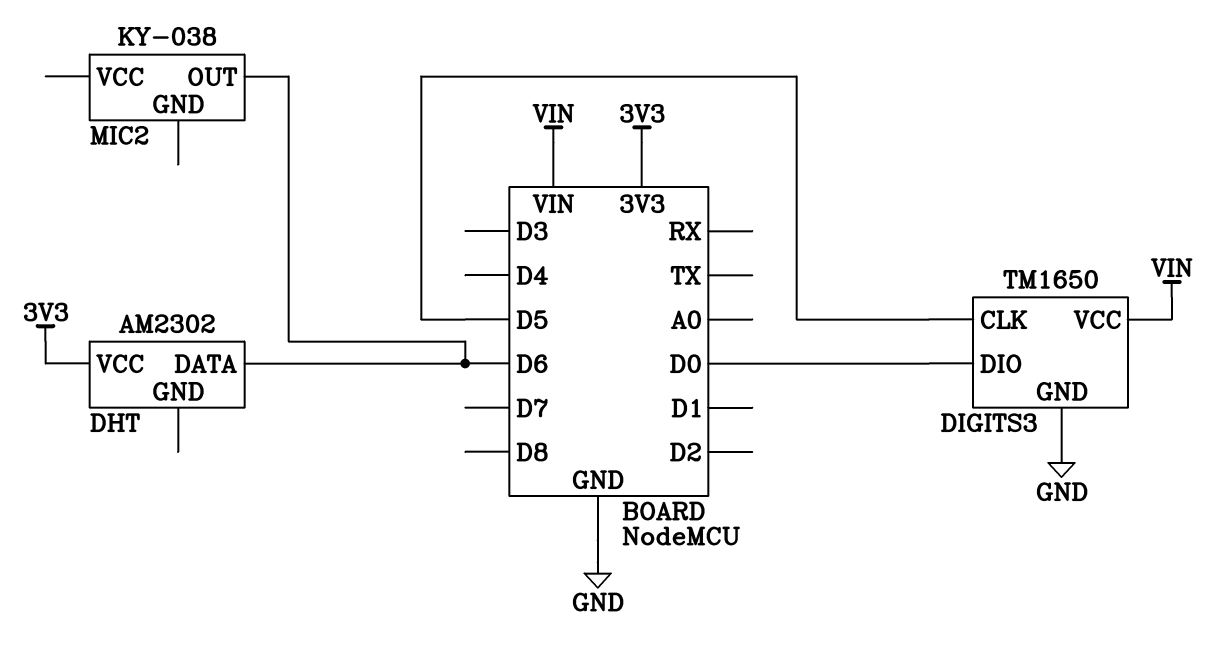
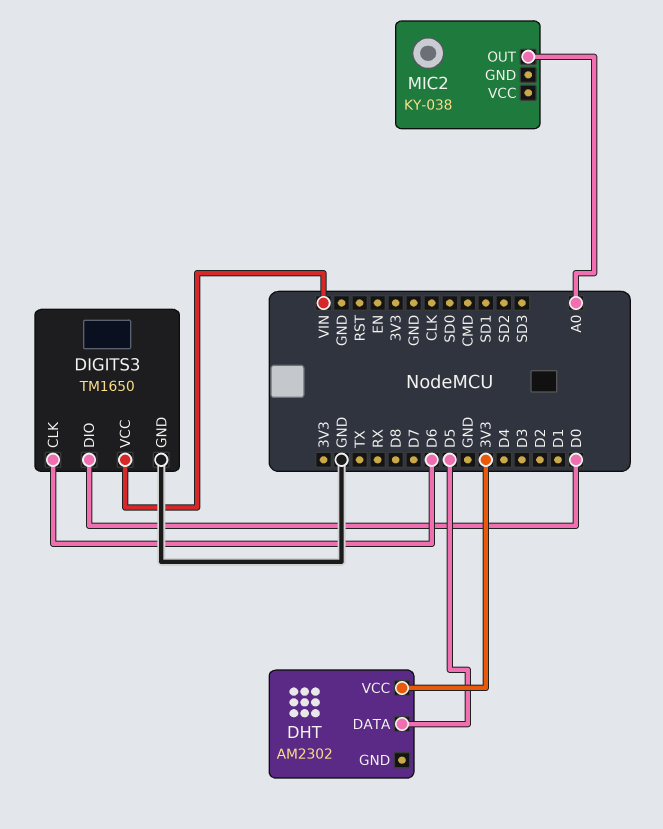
DHT pin DATA: D6 -> D5
DIGITS3 pin CLK: D5 -> D6
MIC2 pin OUT: D6 -> A0

